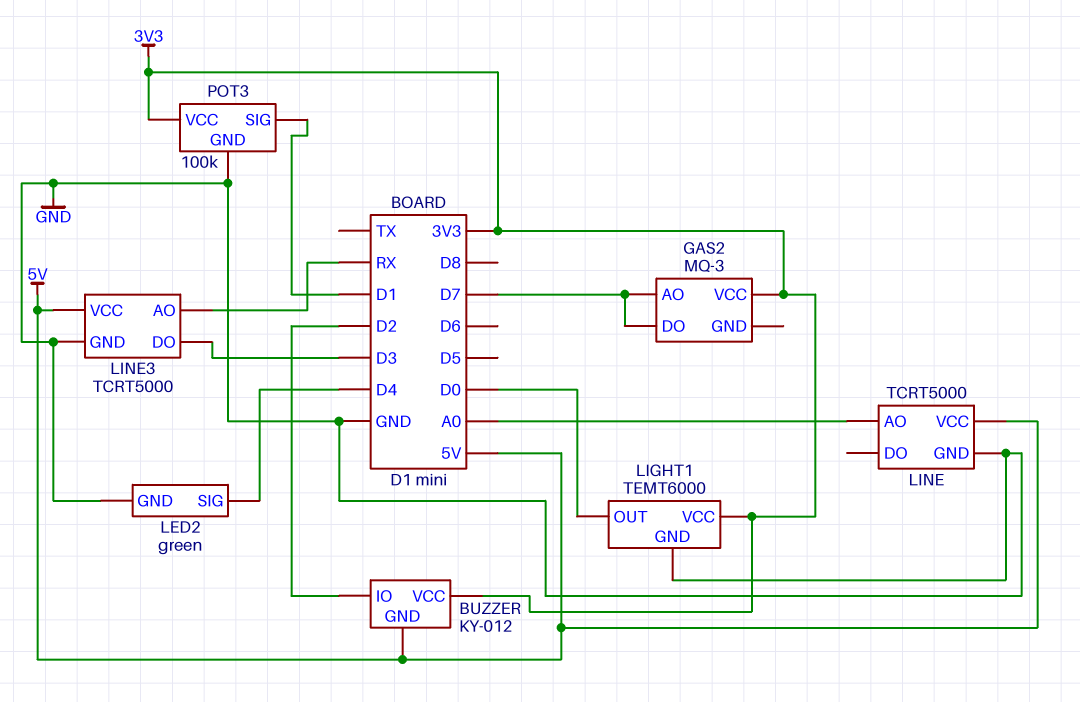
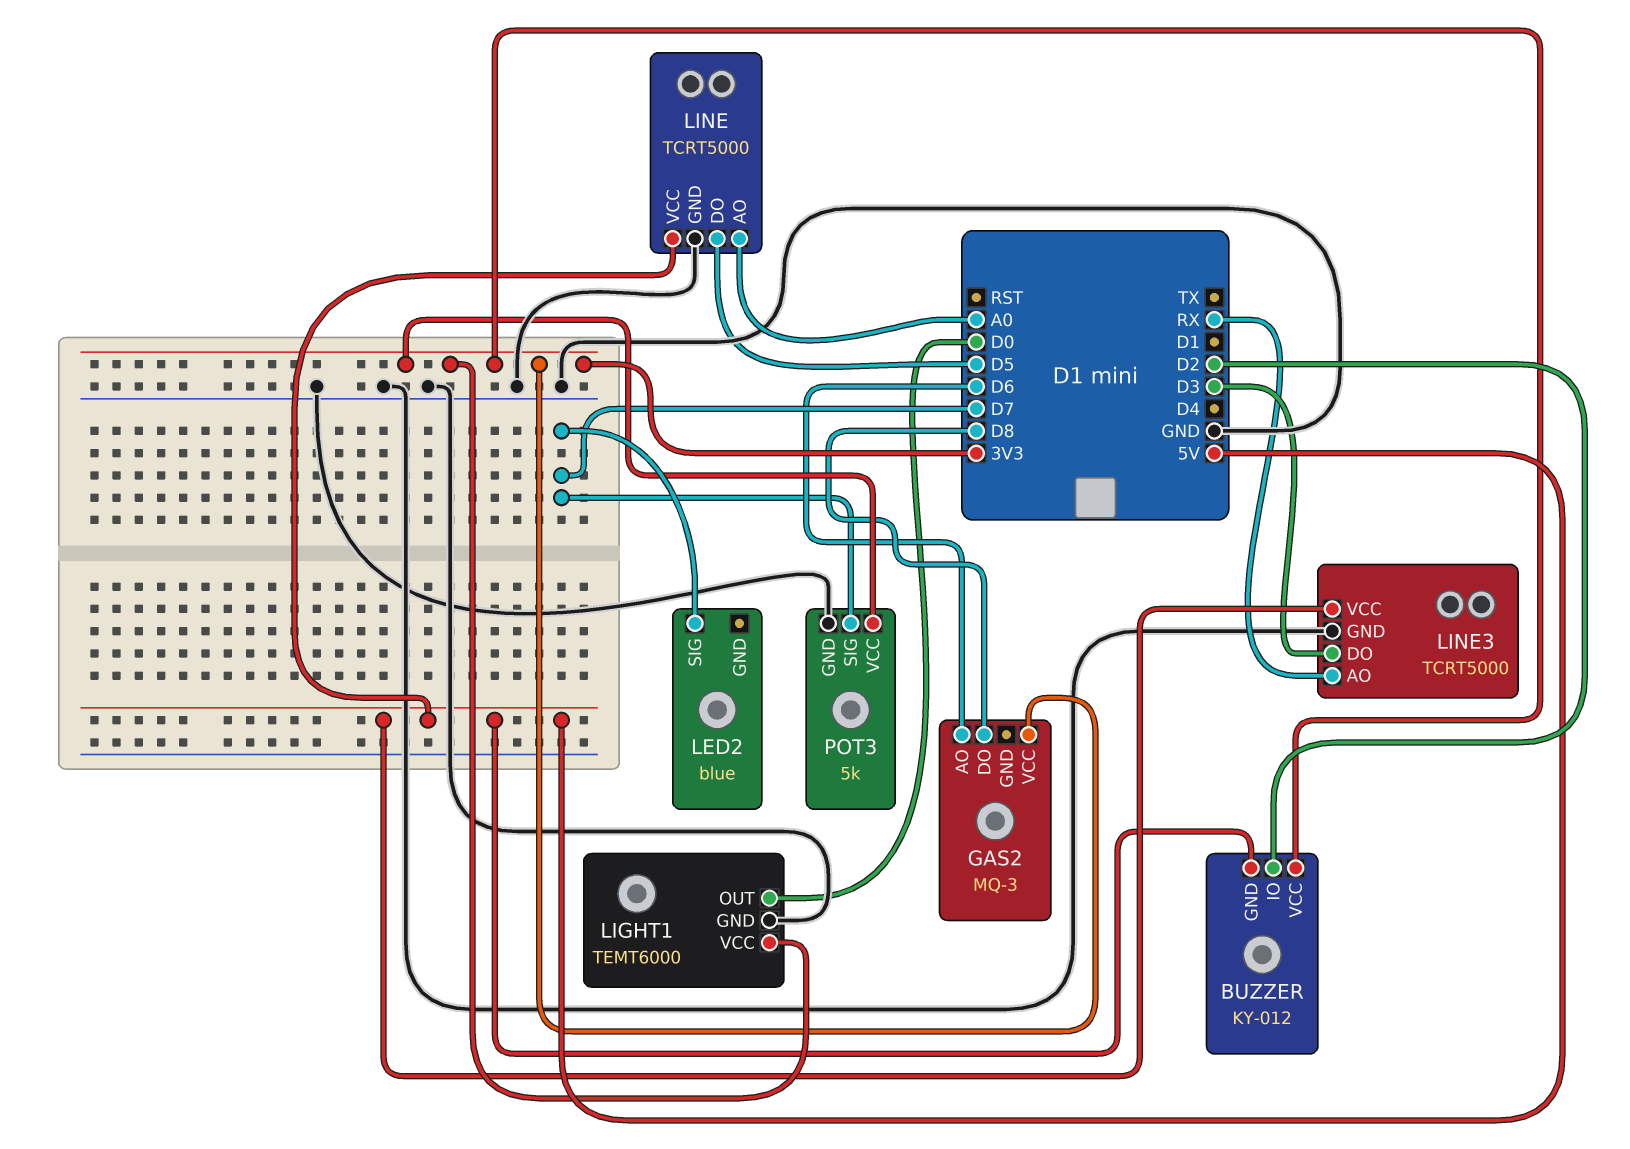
GAS2 pin AO: D7 -> D6
GAS2 pin DO: D7 -> D8
LED2: green -> blue
LED2 pin GND: GND -> none
LED2 pin SIG: D4 -> D7
LINE pin DO: none -> D5
POT3: 100k -> 5k
POT3 pin SIG: D1 -> D7

